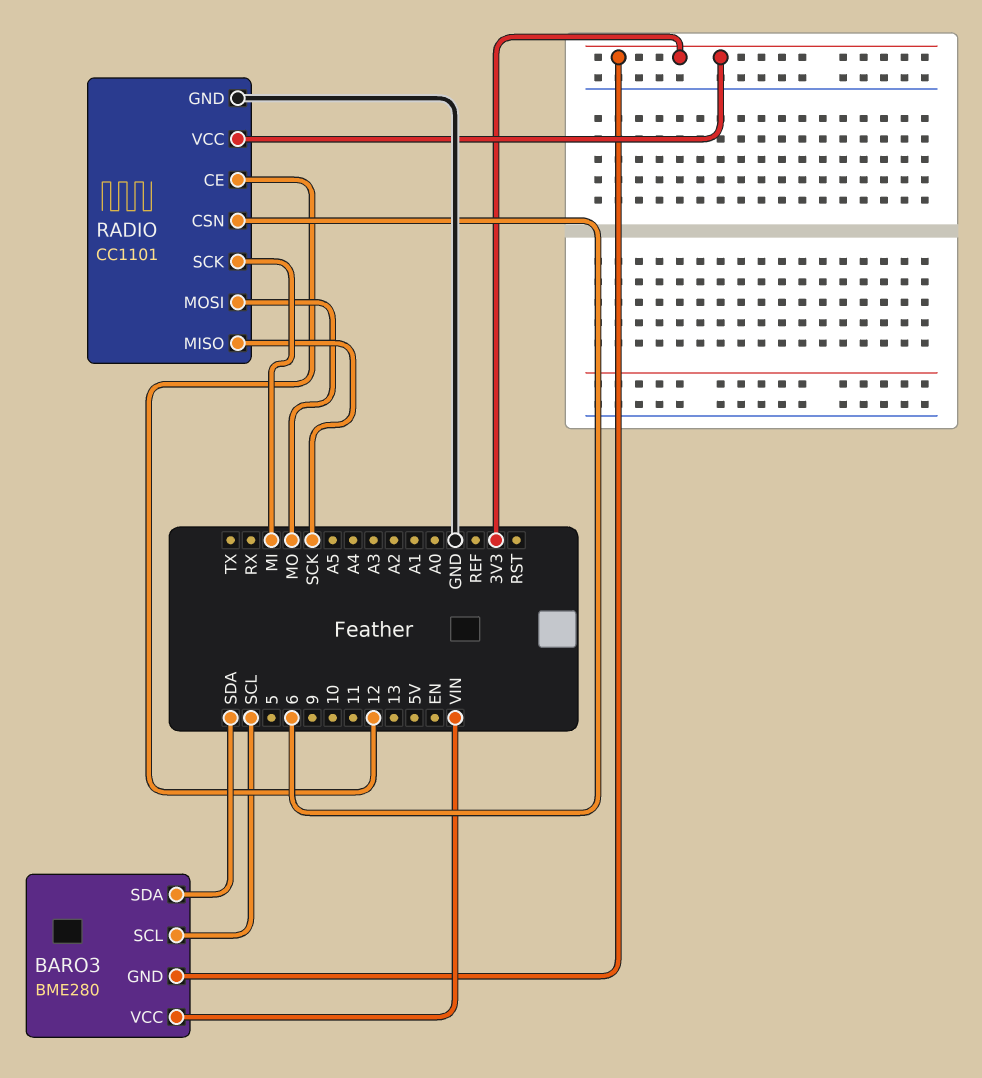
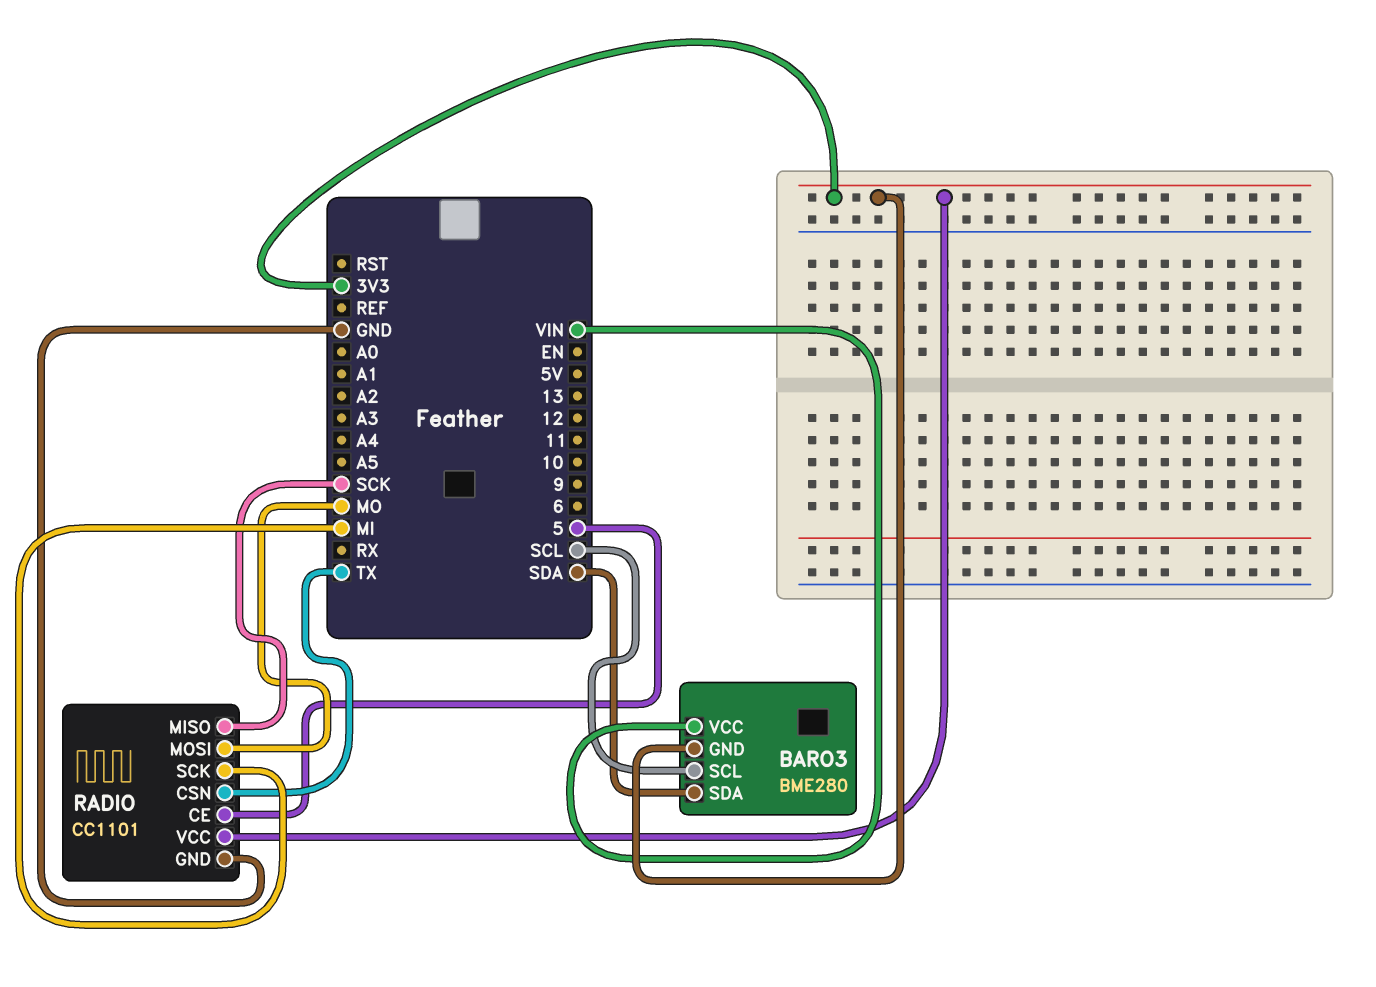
RADIO pin CE: 12 -> 5
RADIO pin CSN: 6 -> TX

